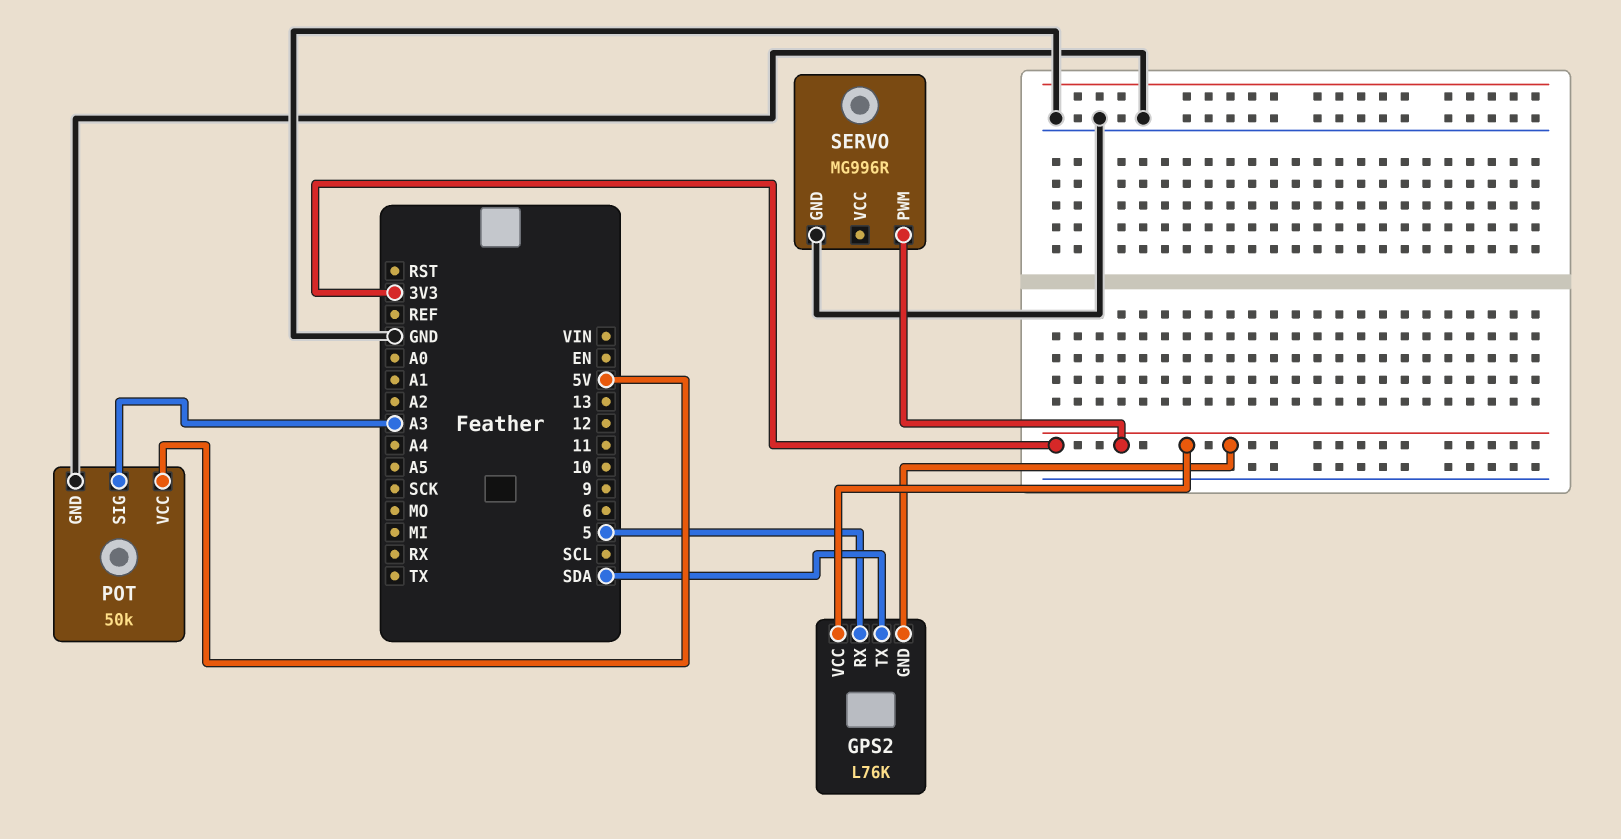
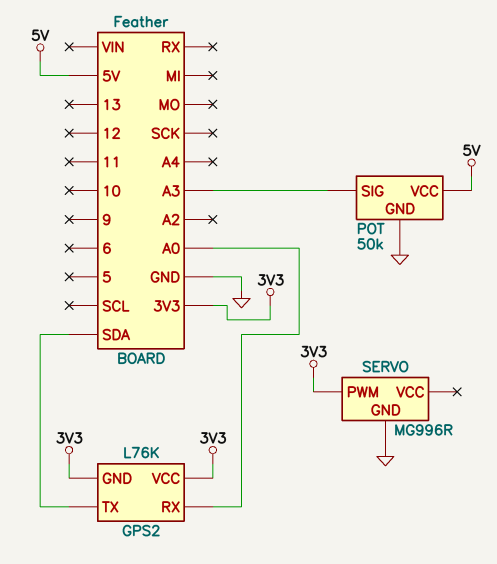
GPS2 pin RX: 5 -> A0

